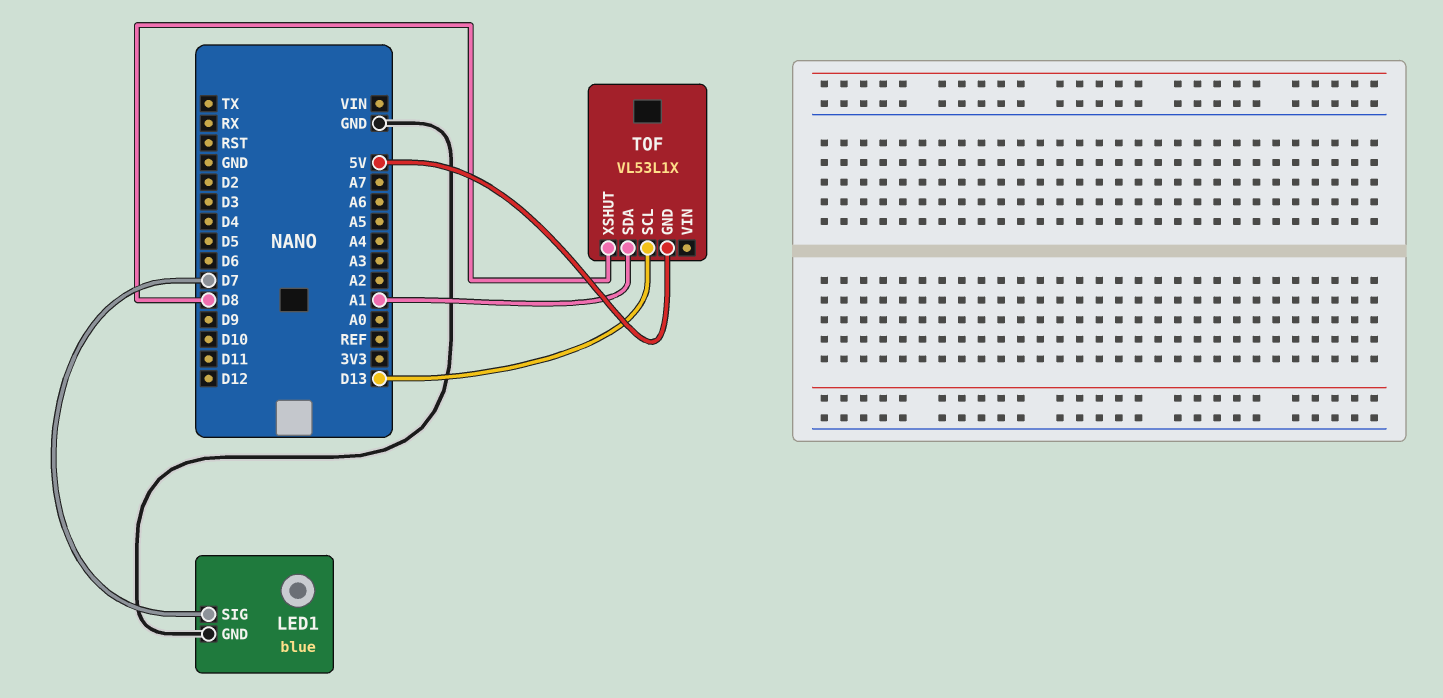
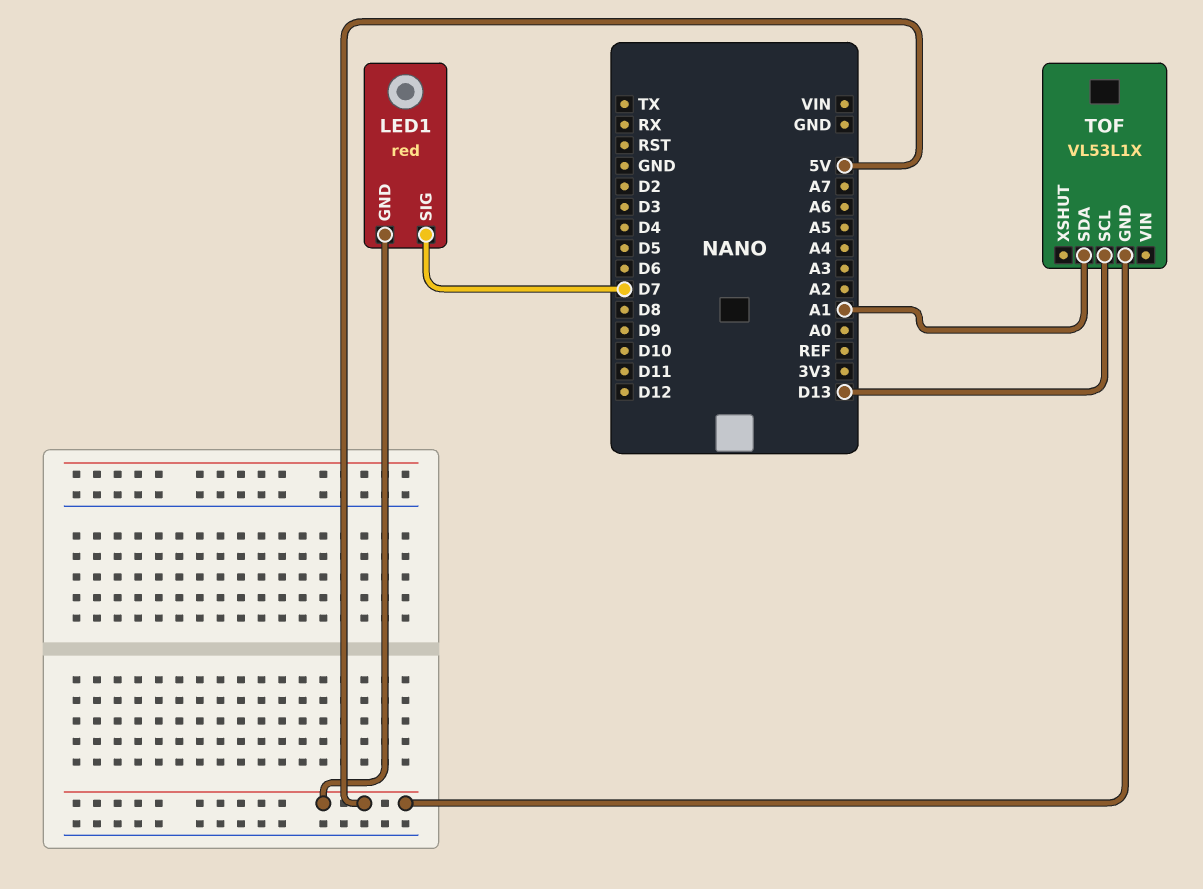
LED1: blue -> red
LED1 pin GND: GND -> 5V
TOF pin XSHUT: D8 -> none

